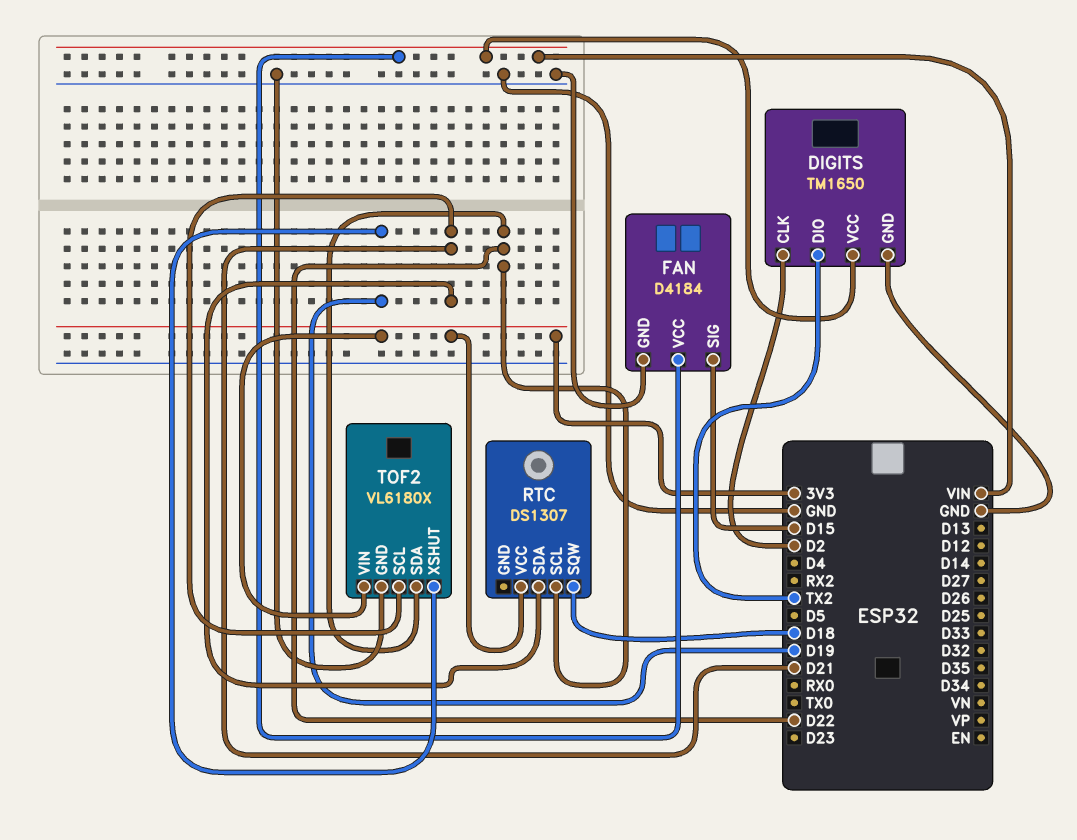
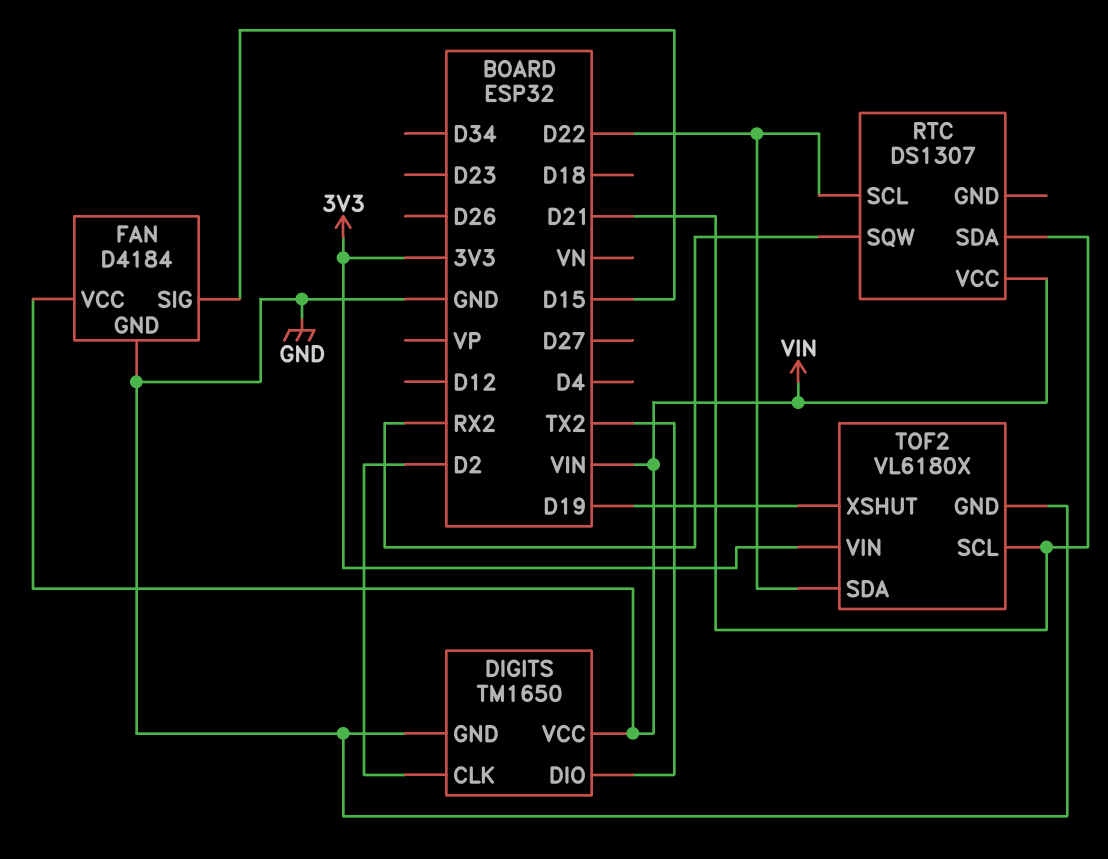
RTC pin SQW: D18 -> RX2
RTC pin VCC: 3V3 -> VIN

